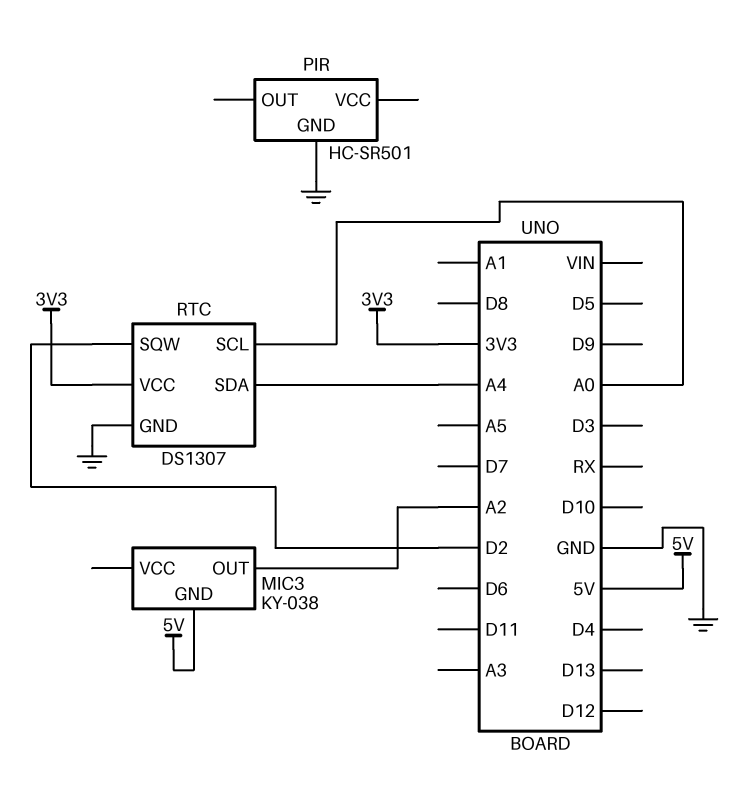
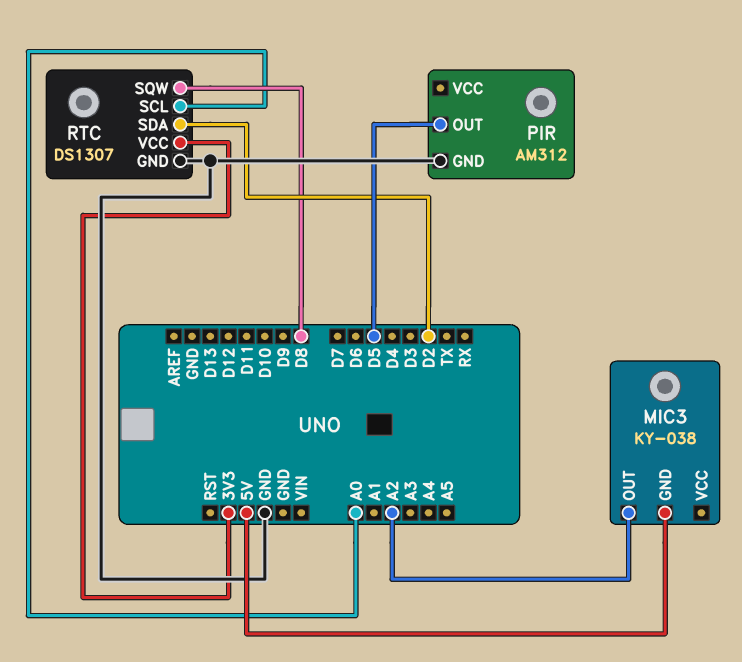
PIR: HC-SR501 -> AM312
PIR pin OUT: none -> D5
RTC pin SDA: A4 -> D2
RTC pin SQW: D2 -> D8

